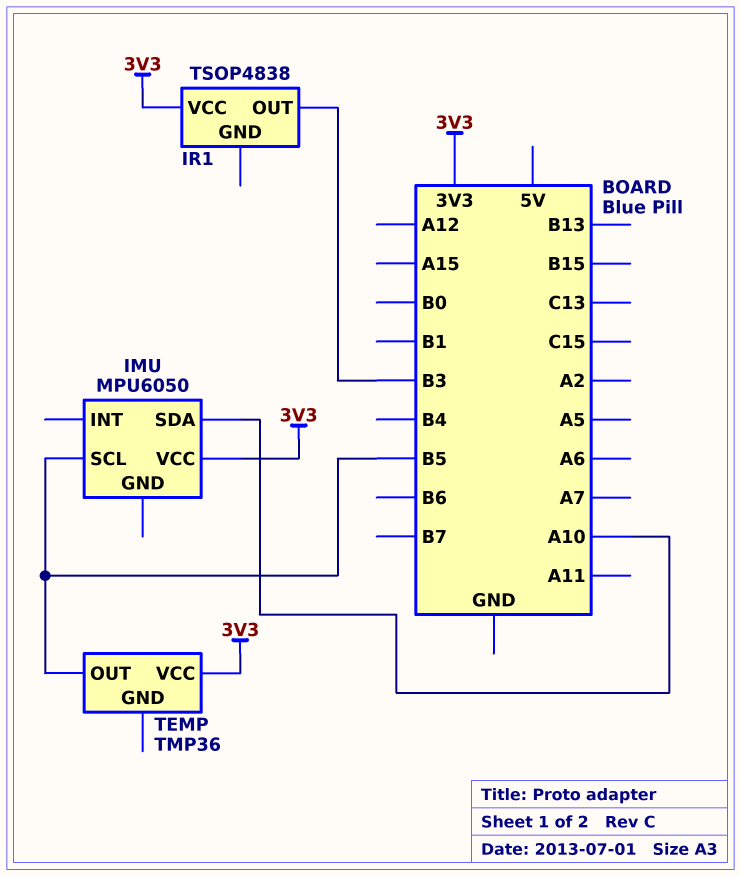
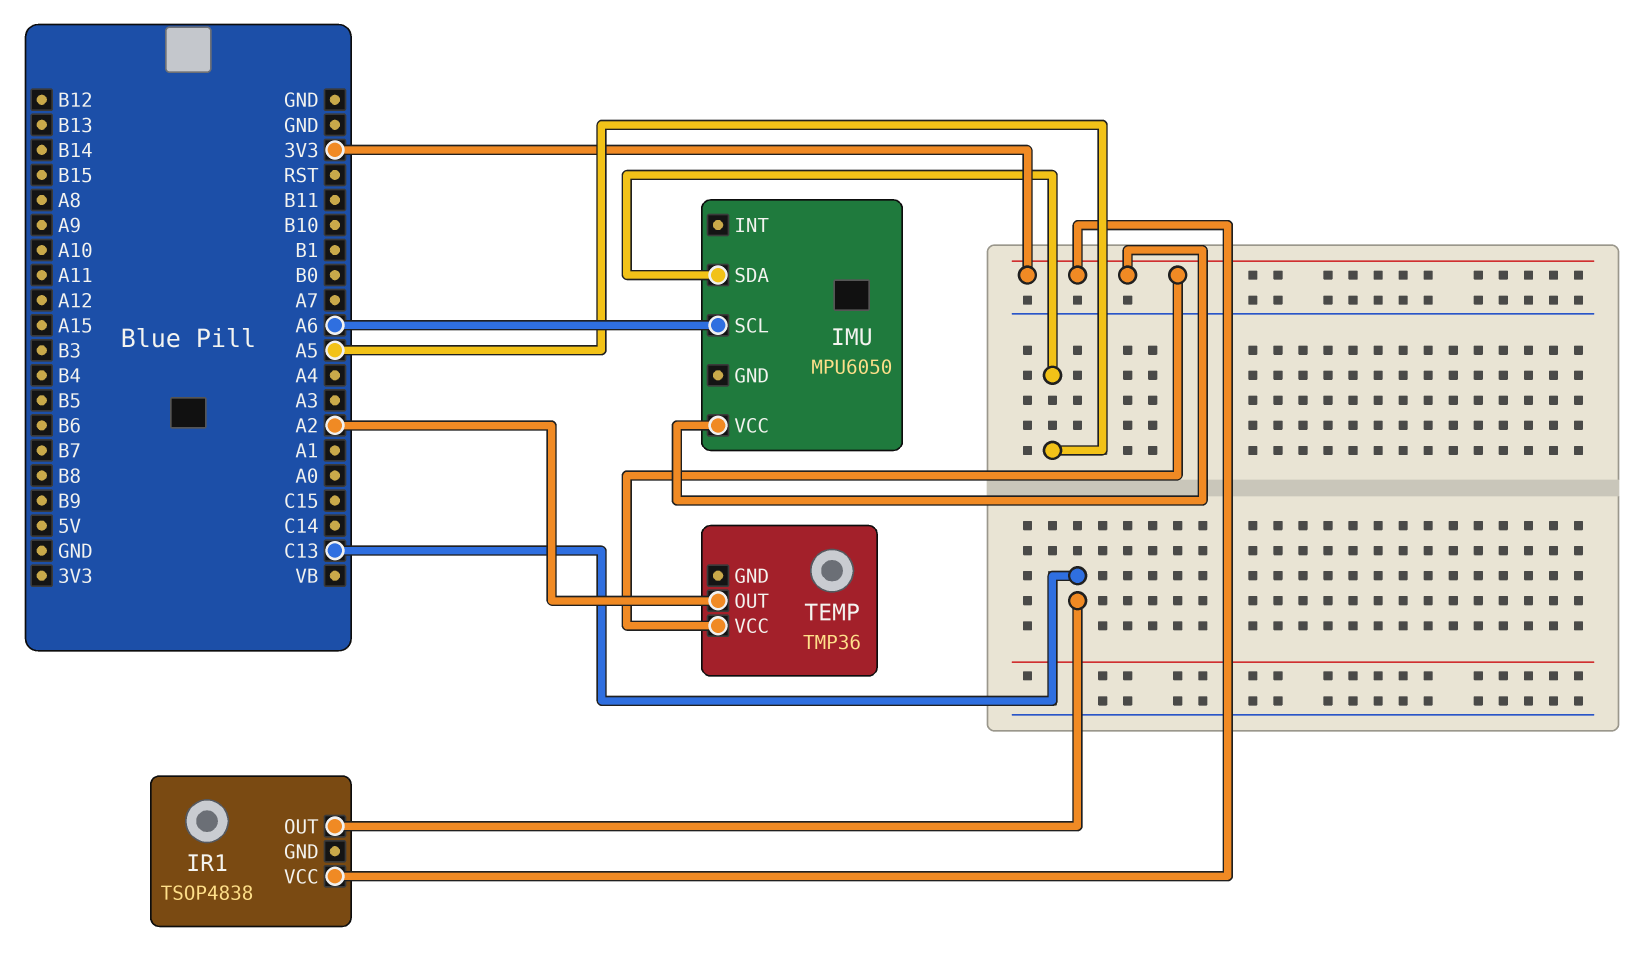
IMU pin SCL: B5 -> A6
IMU pin SDA: A10 -> A5
IR1 pin OUT: B3 -> C13
TEMP pin OUT: B5 -> A2

